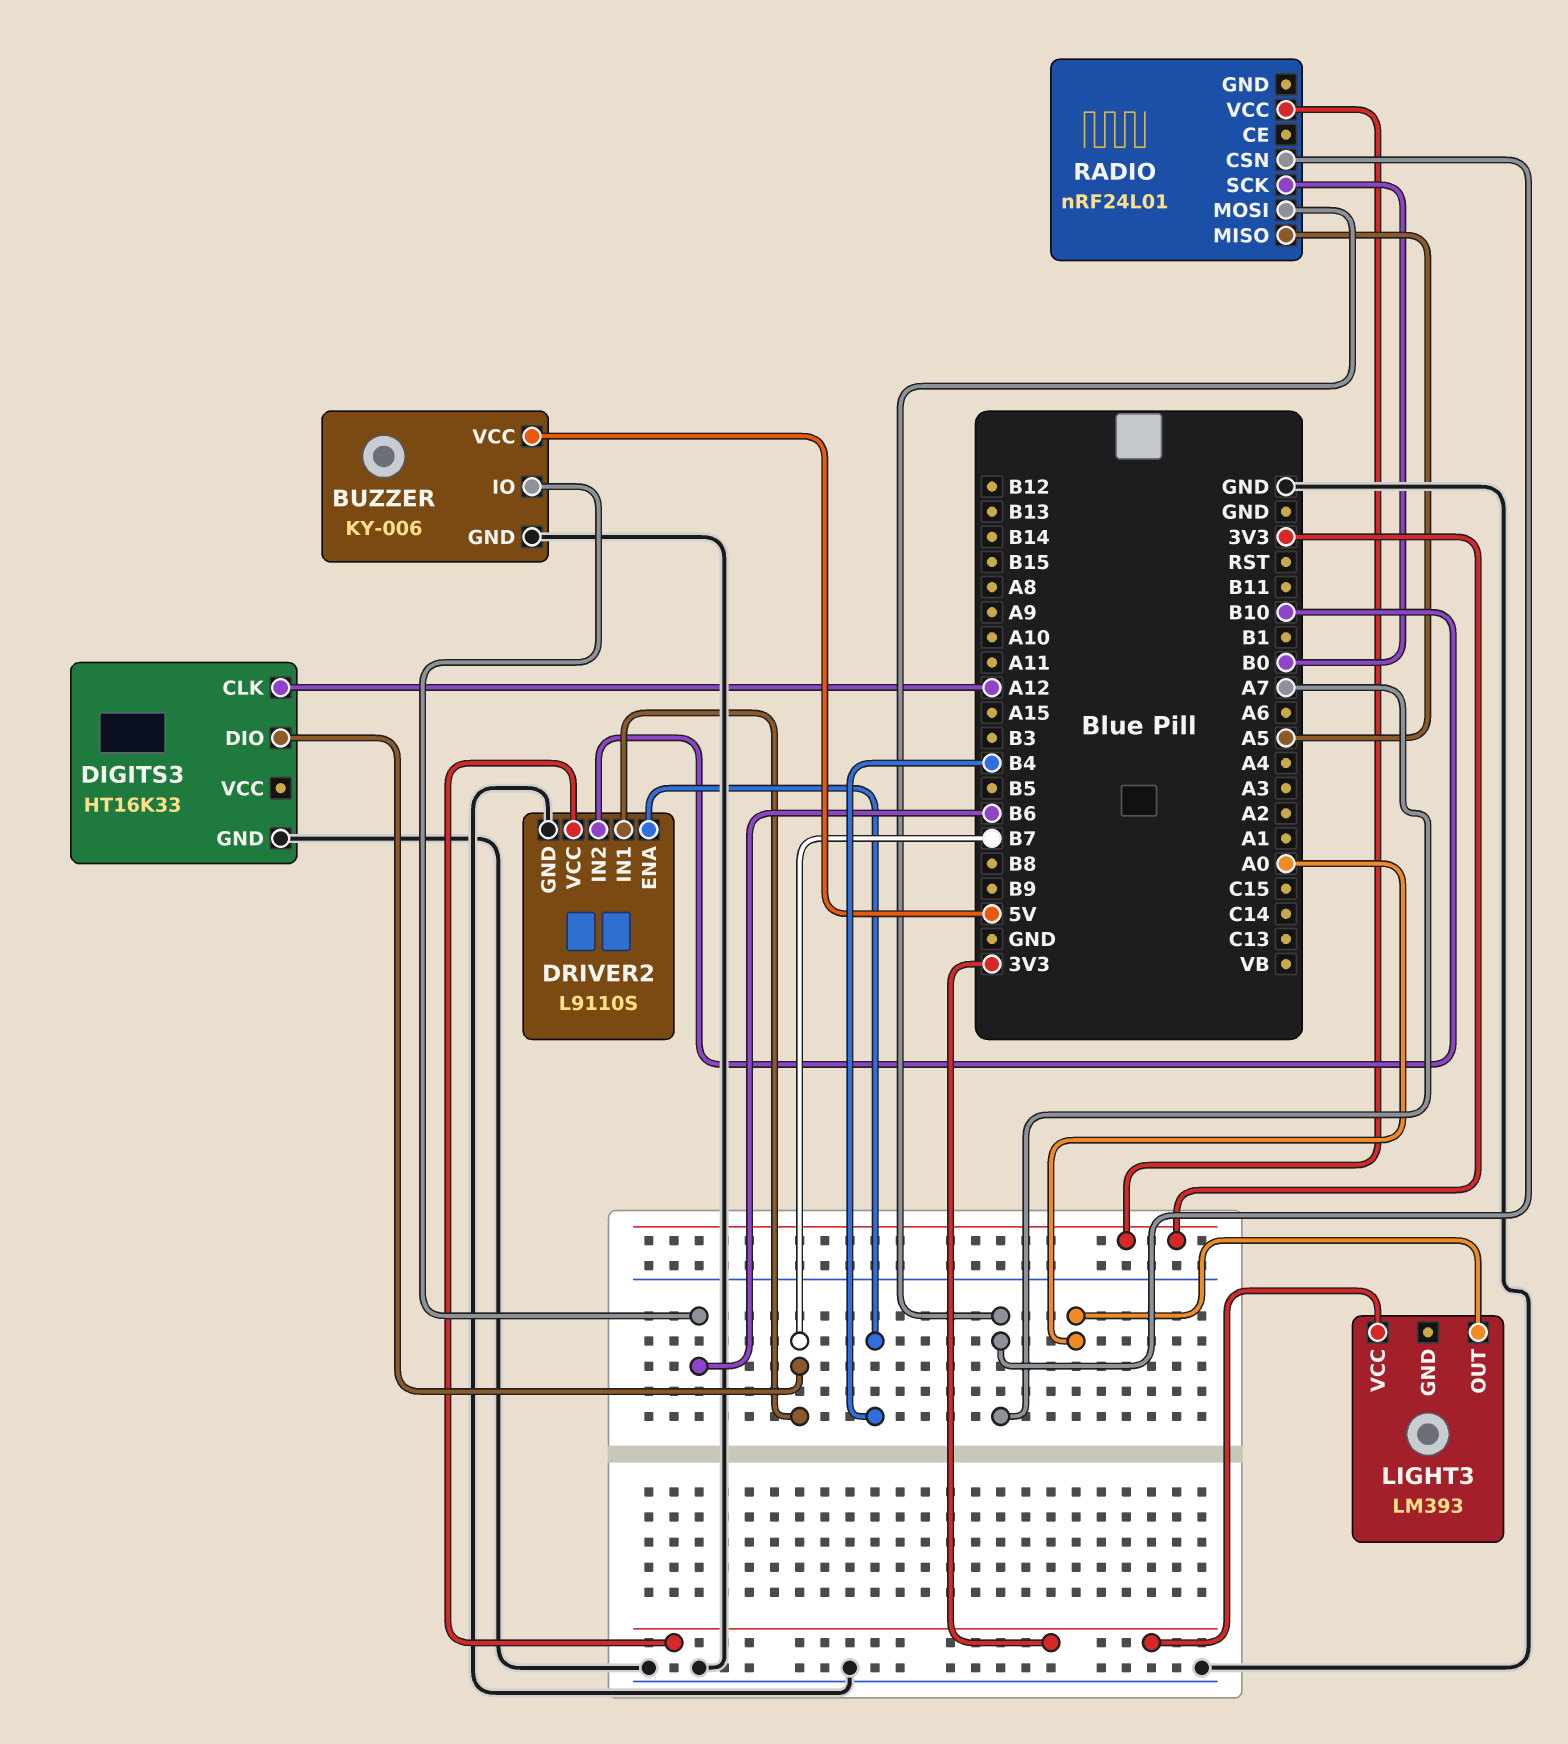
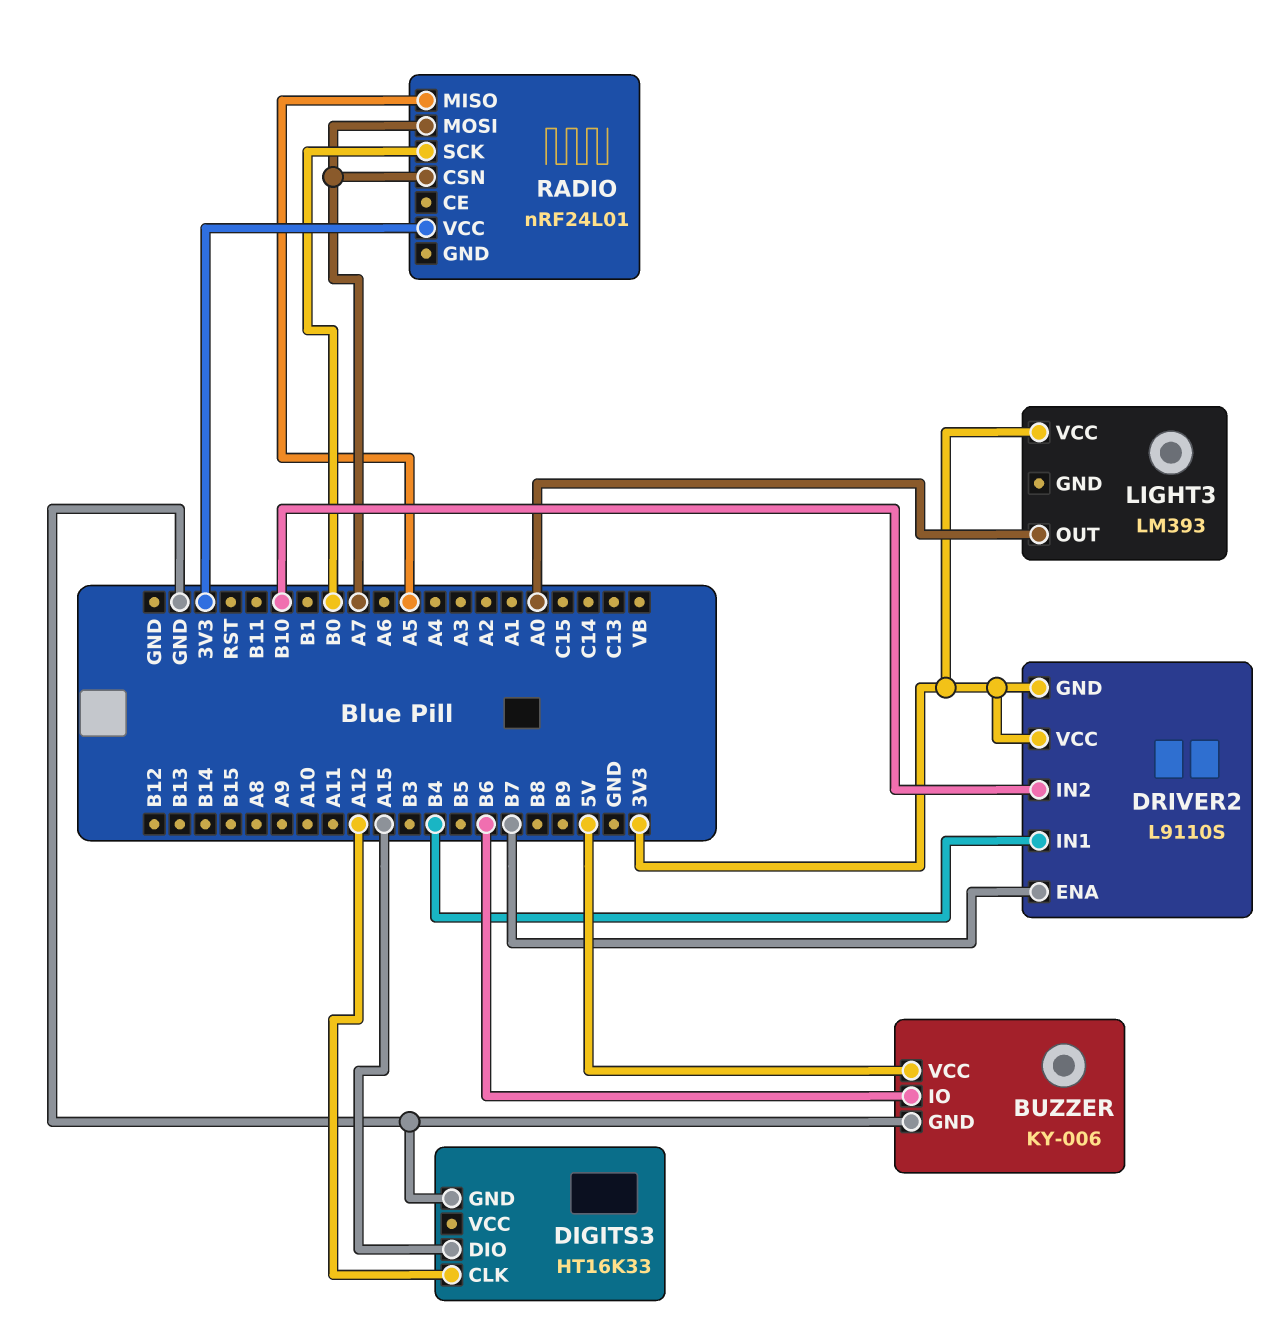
DIGITS3 pin DIO: B7 -> A15
DRIVER2 pin ENA: B4 -> B7
DRIVER2 pin GND: GND -> 3V3
DRIVER2 pin IN1: B7 -> B4

